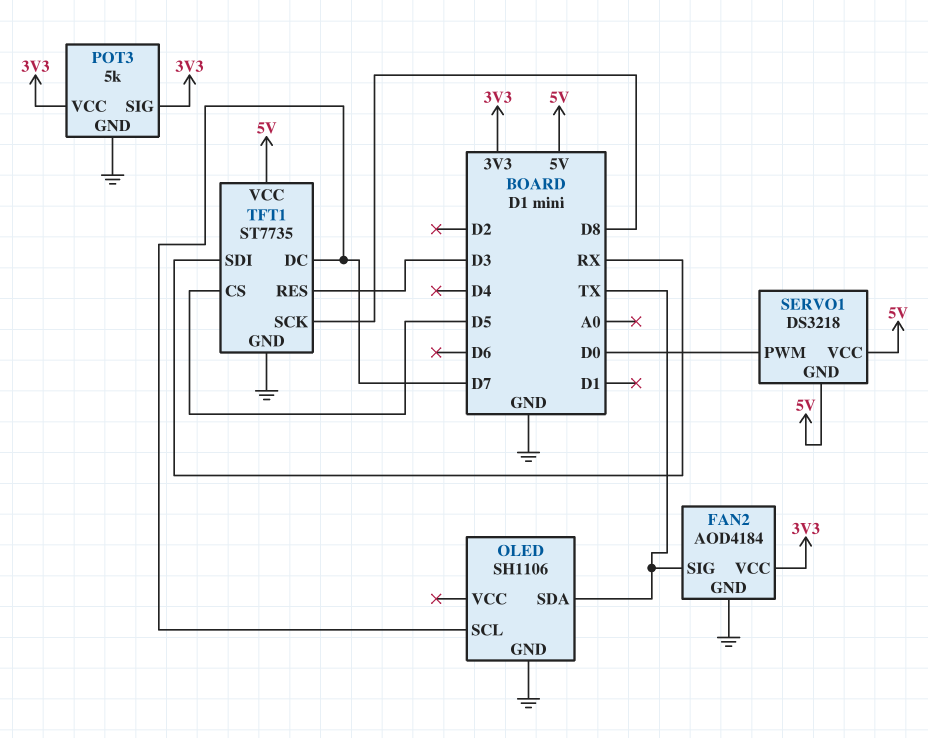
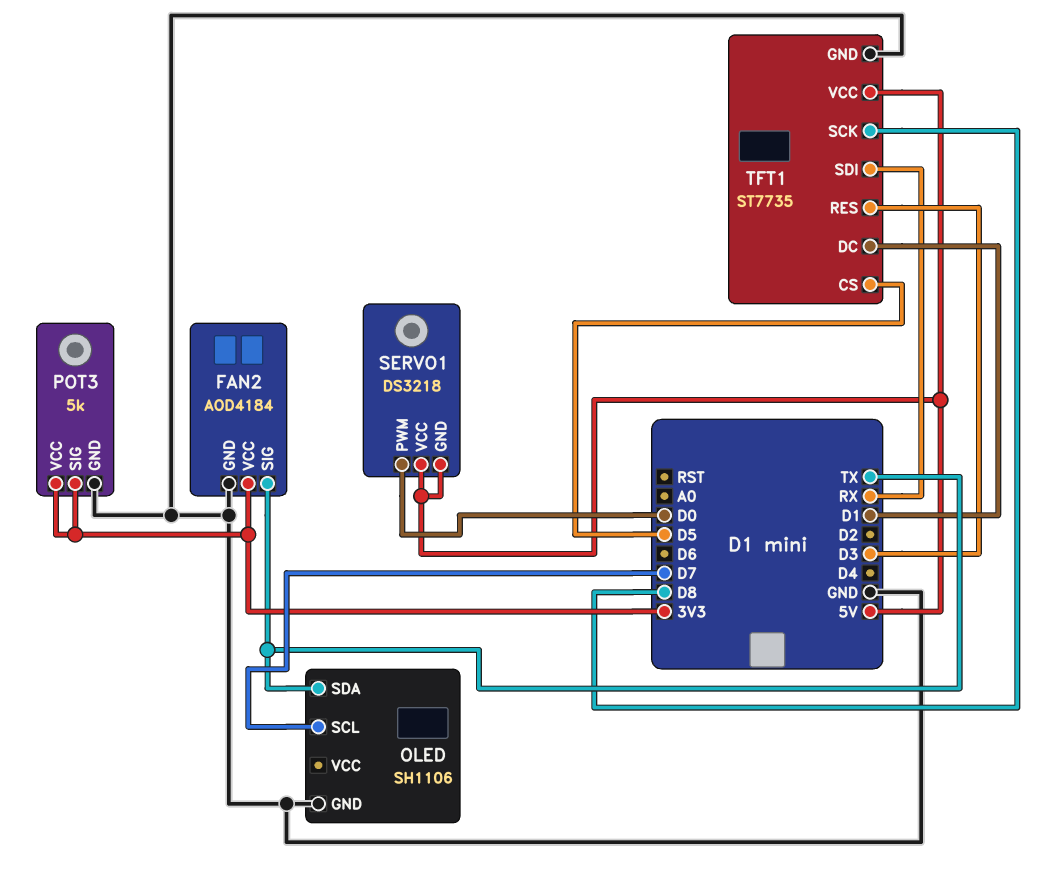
TFT1 pin DC: D7 -> D1

